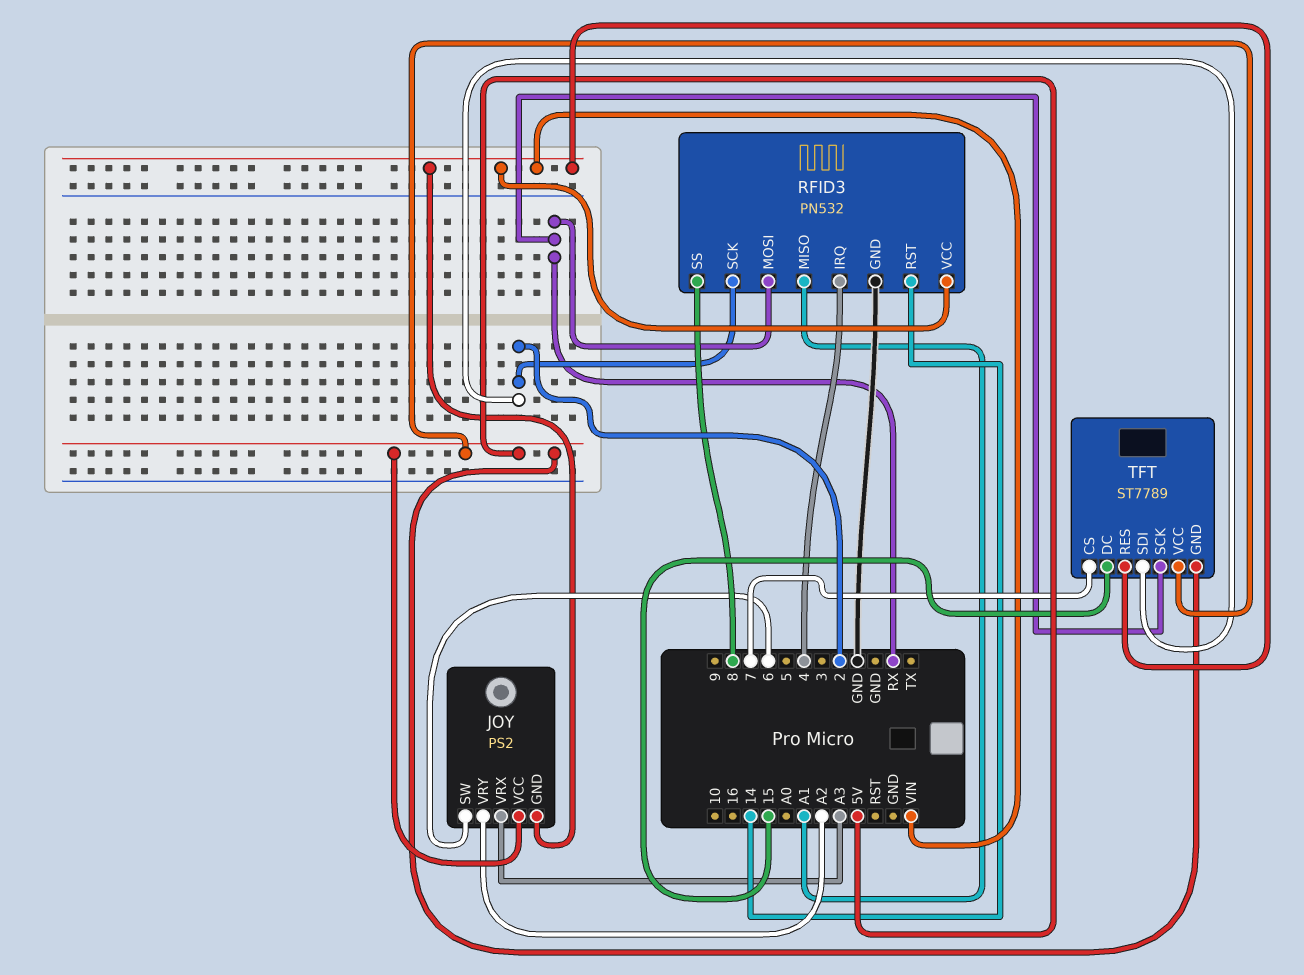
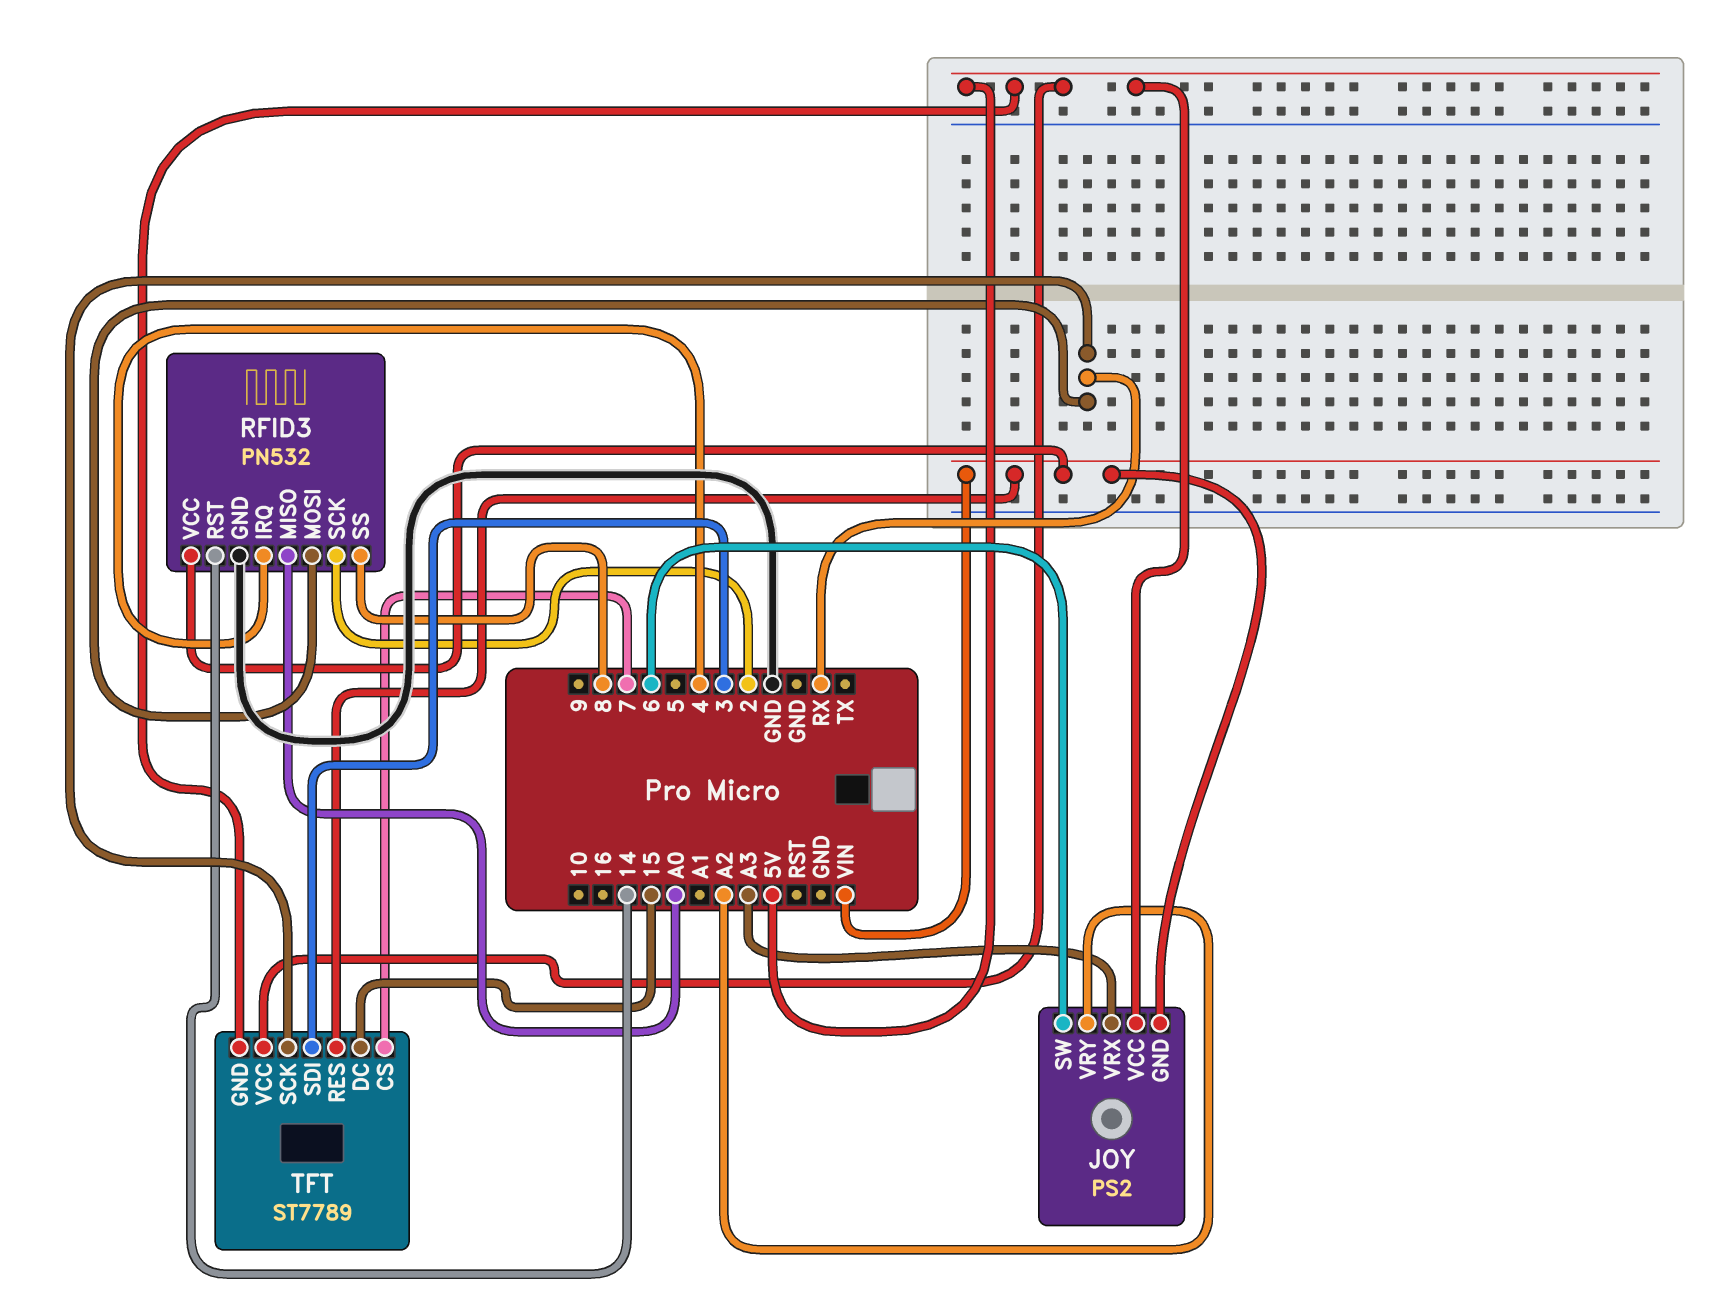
RFID3 pin MISO: A1 -> A0
TFT pin SDI: 2 -> 3

